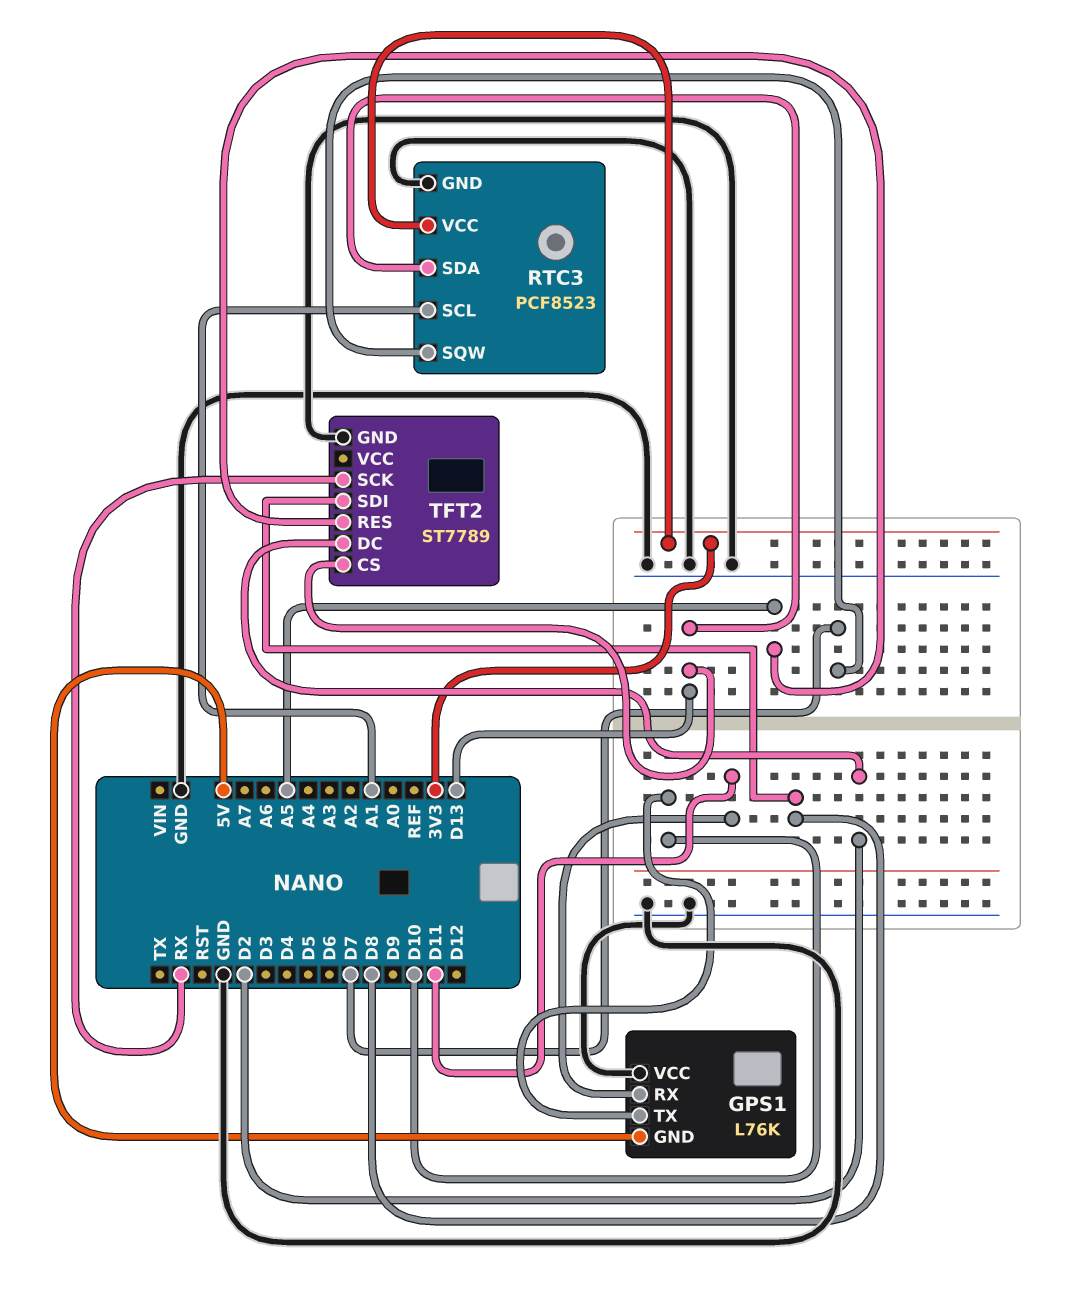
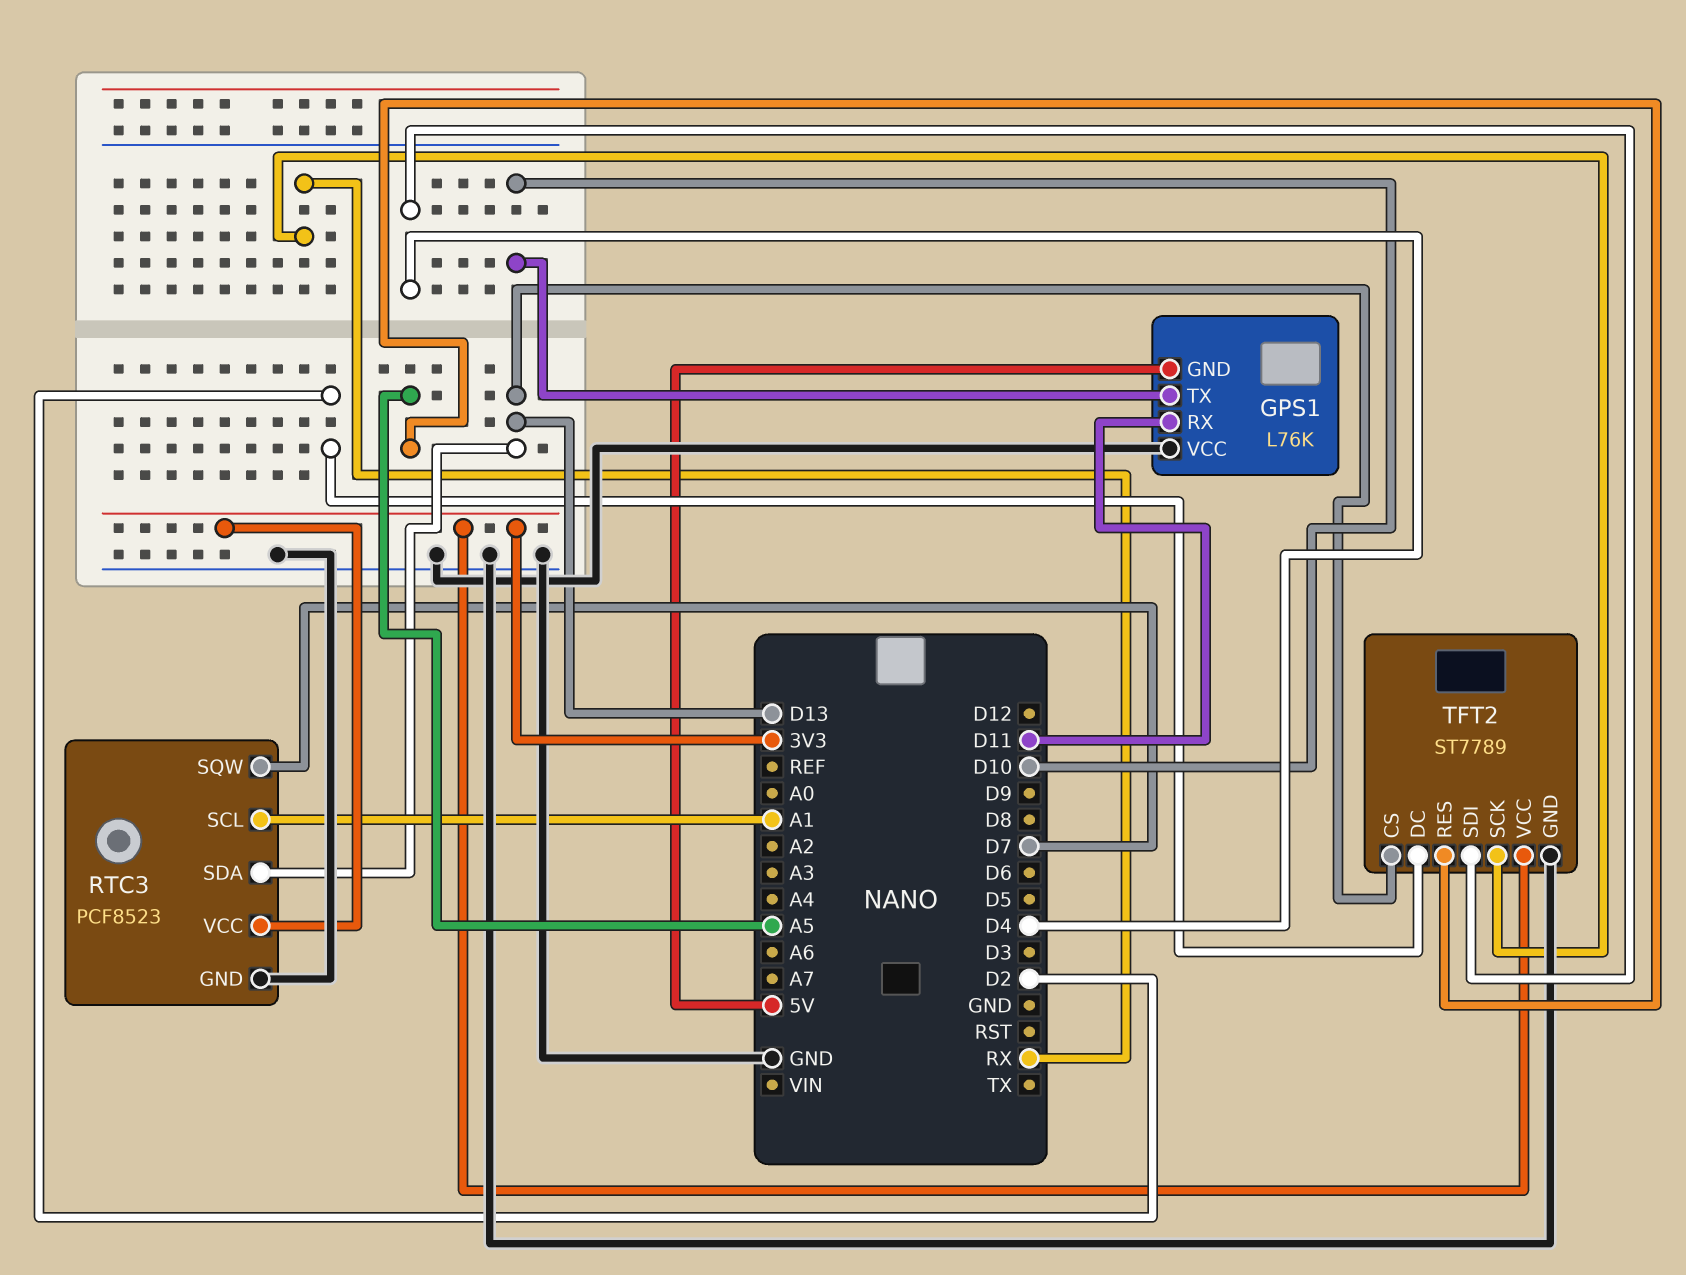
TFT2 pin SDI: D8 -> D4
TFT2 pin VCC: none -> 3V3

